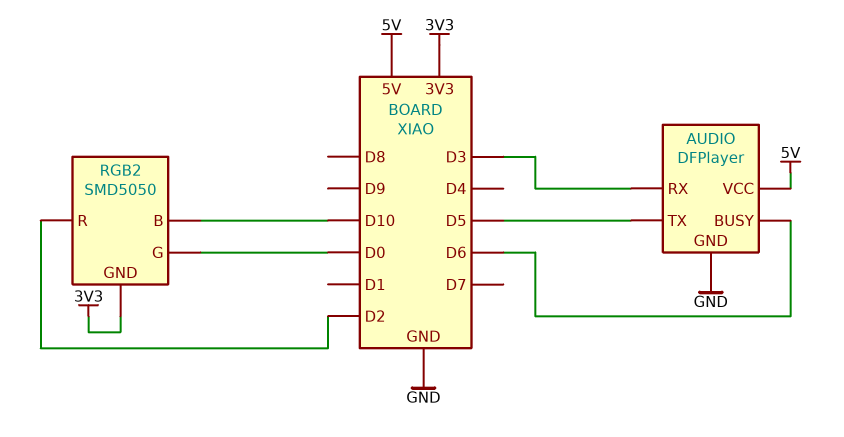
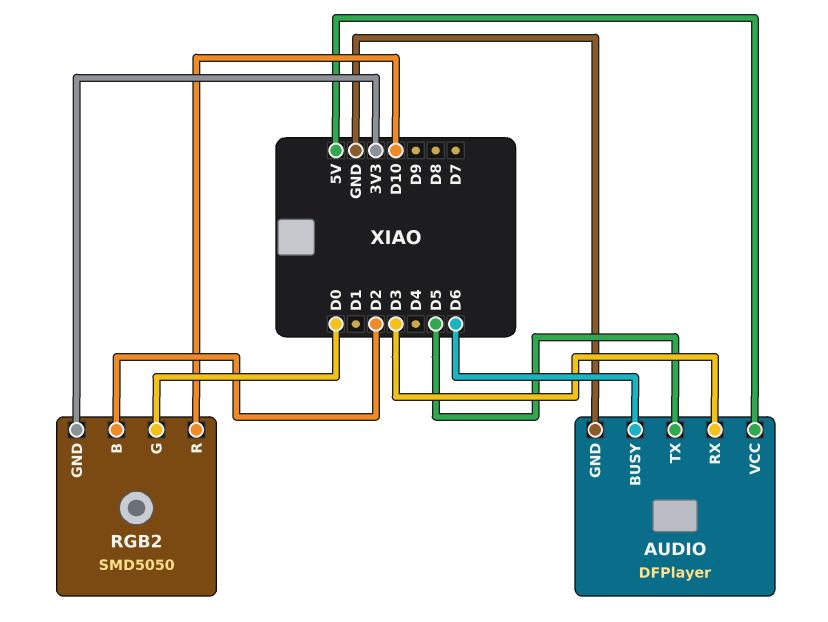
RGB2 pin B: D10 -> D2
RGB2 pin R: D2 -> D10

